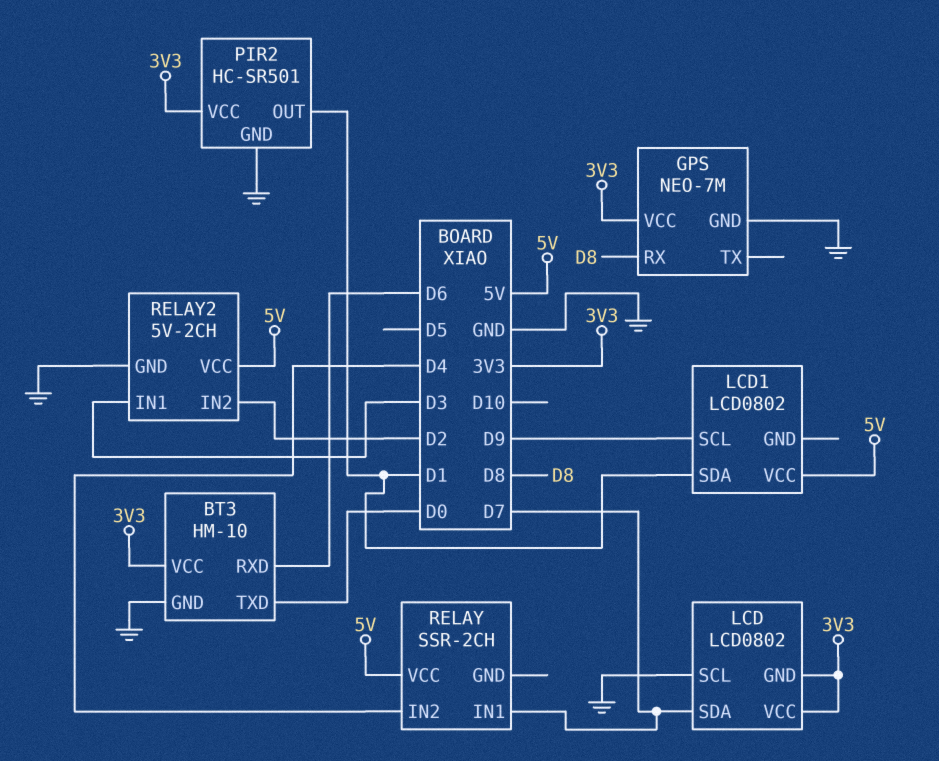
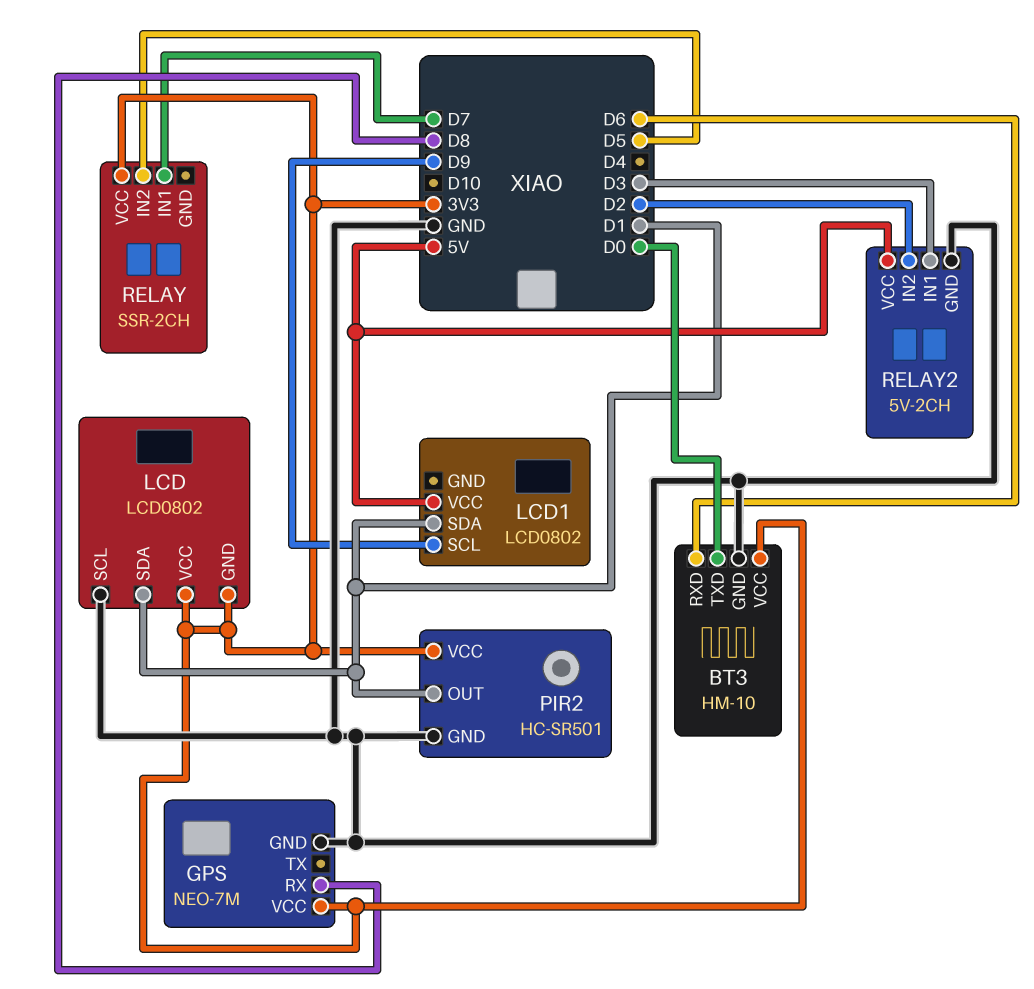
LCD pin SDA: D7 -> D1
RELAY pin IN2: D4 -> D5
RELAY pin VCC: 5V -> 3V3

